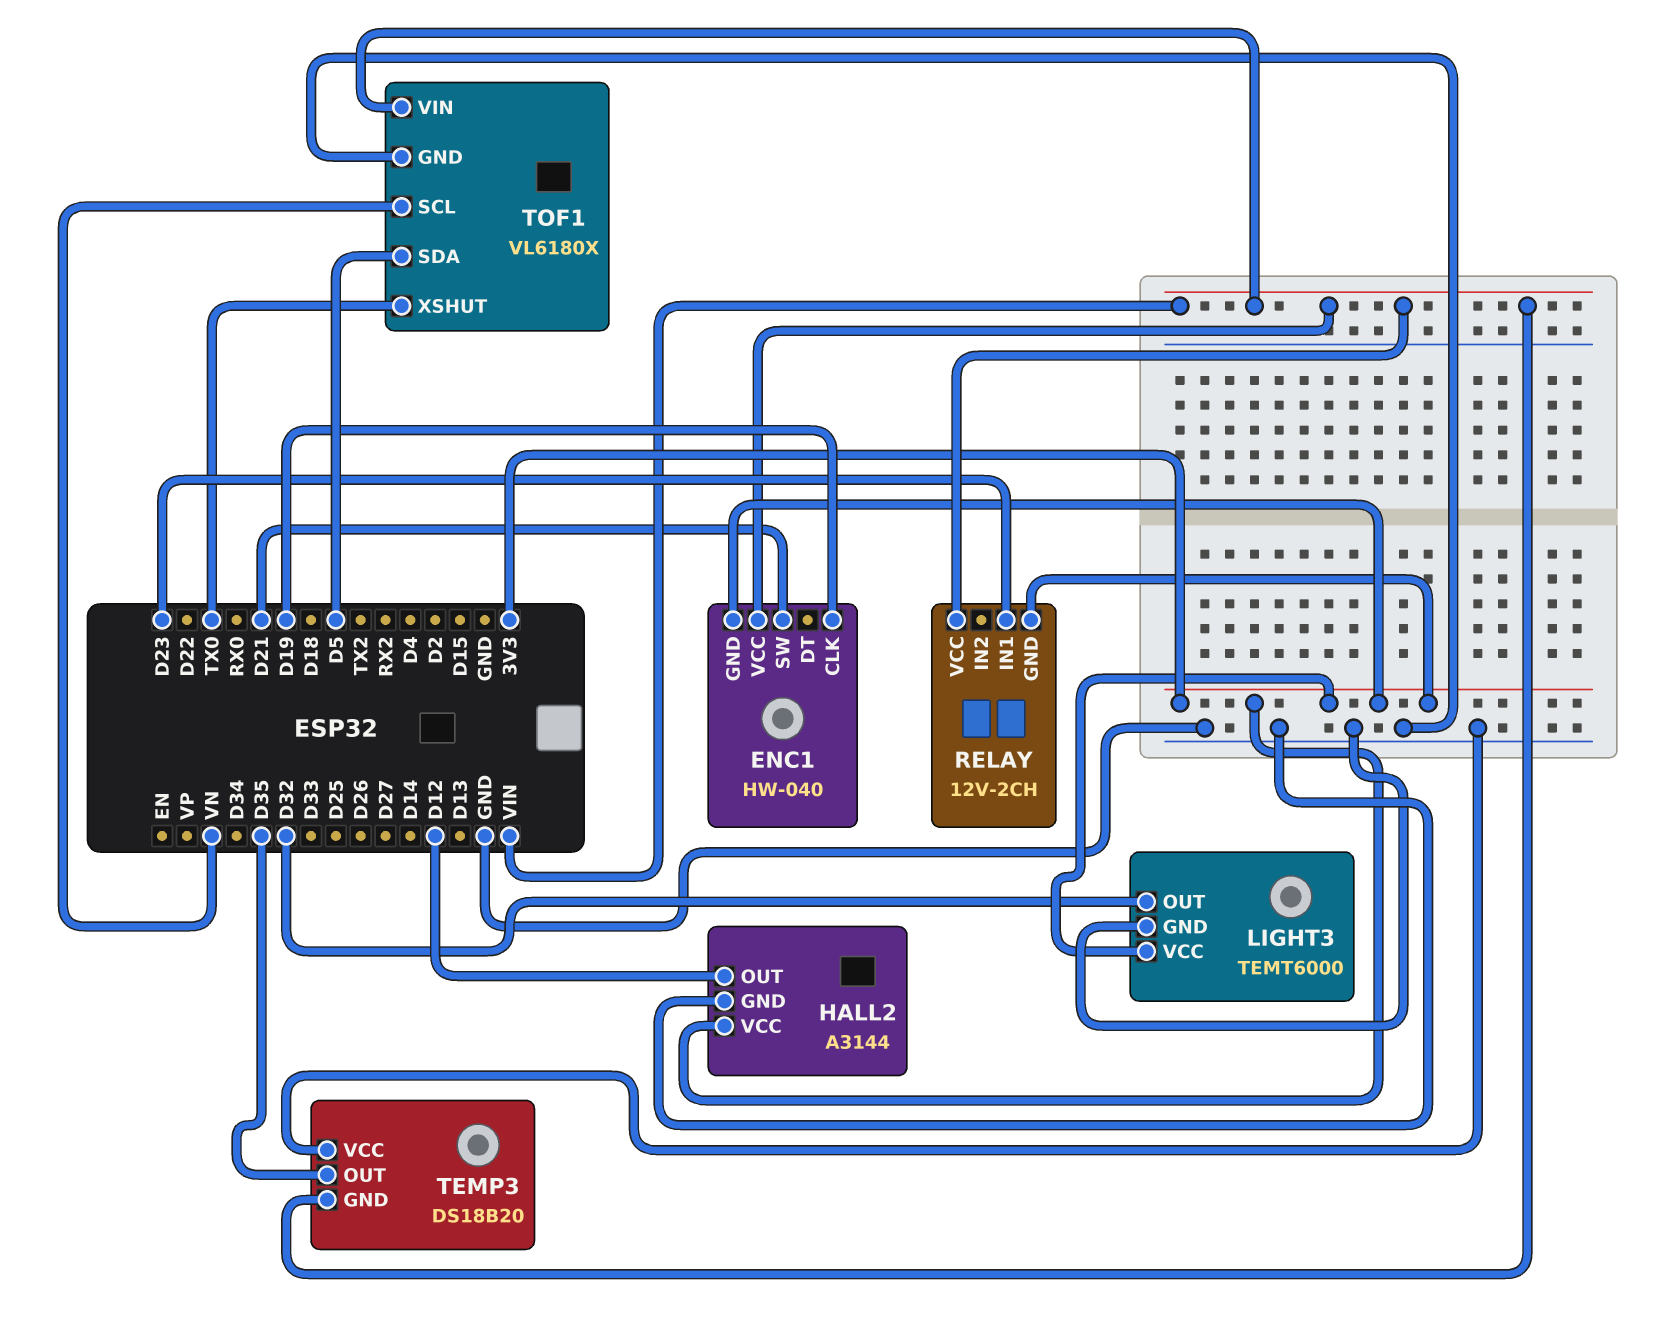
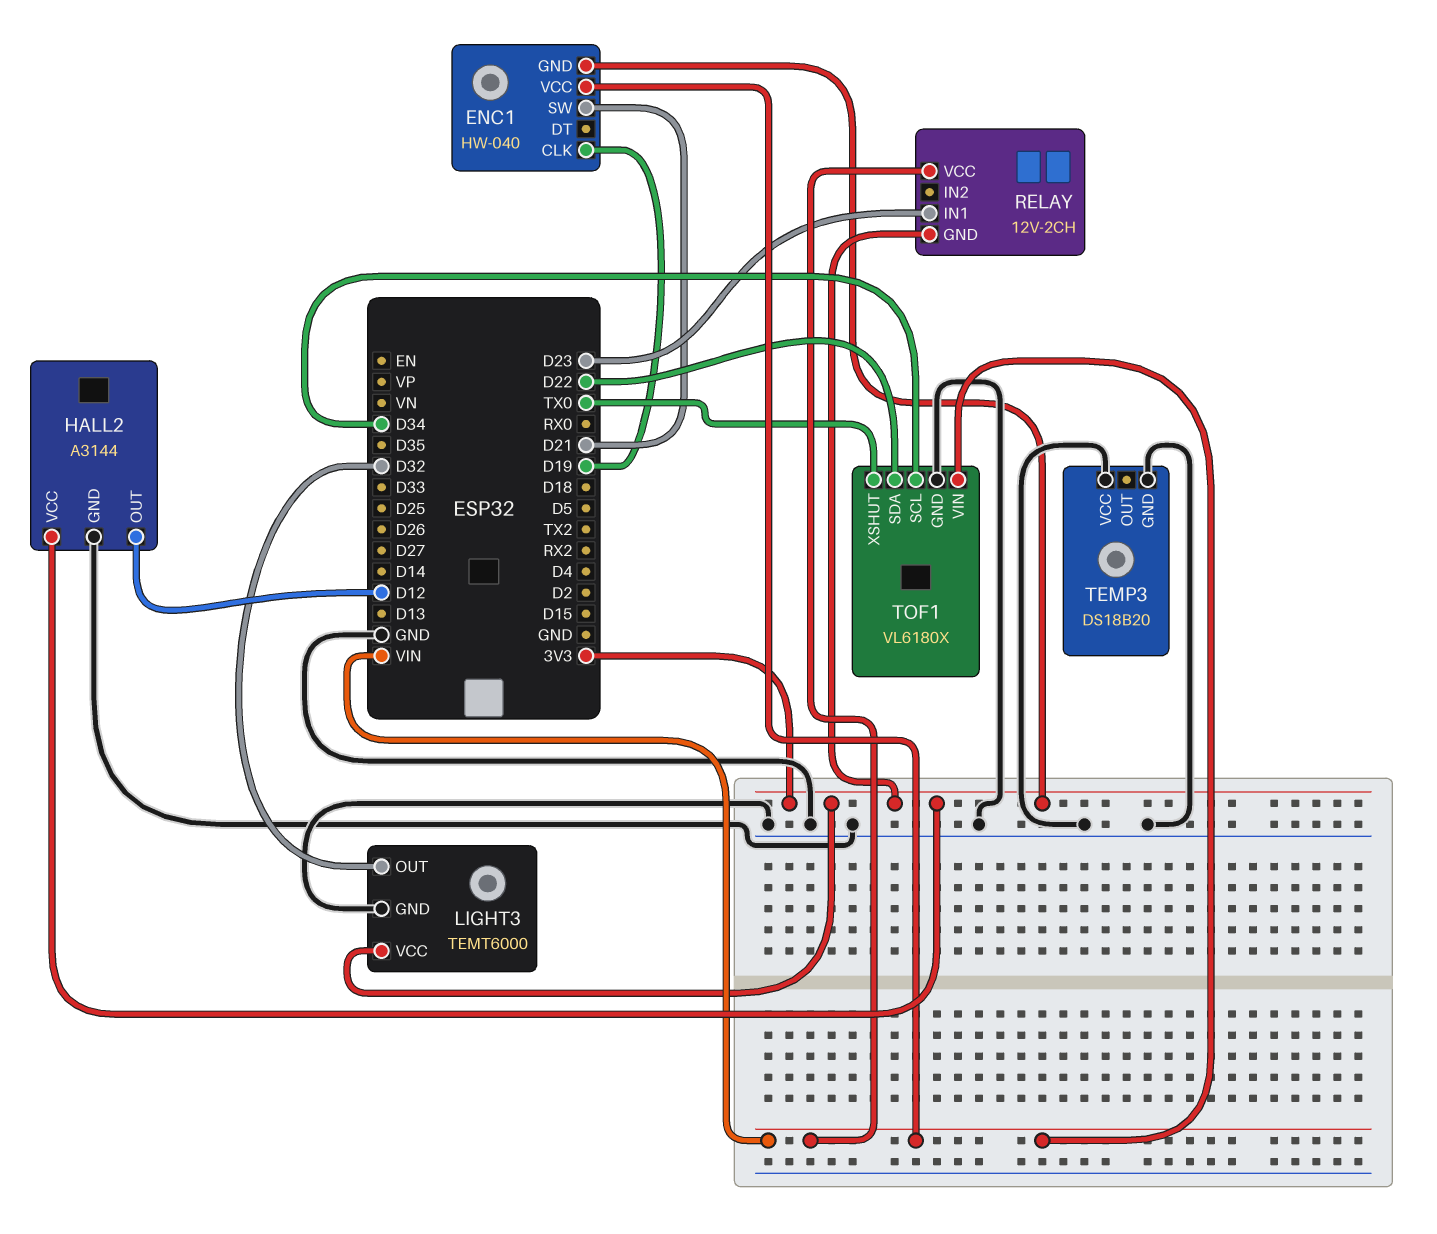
TEMP3 pin GND: VIN -> GND
TEMP3 pin OUT: D35 -> none
TOF1 pin SCL: VN -> D34
TOF1 pin SDA: D5 -> D22

